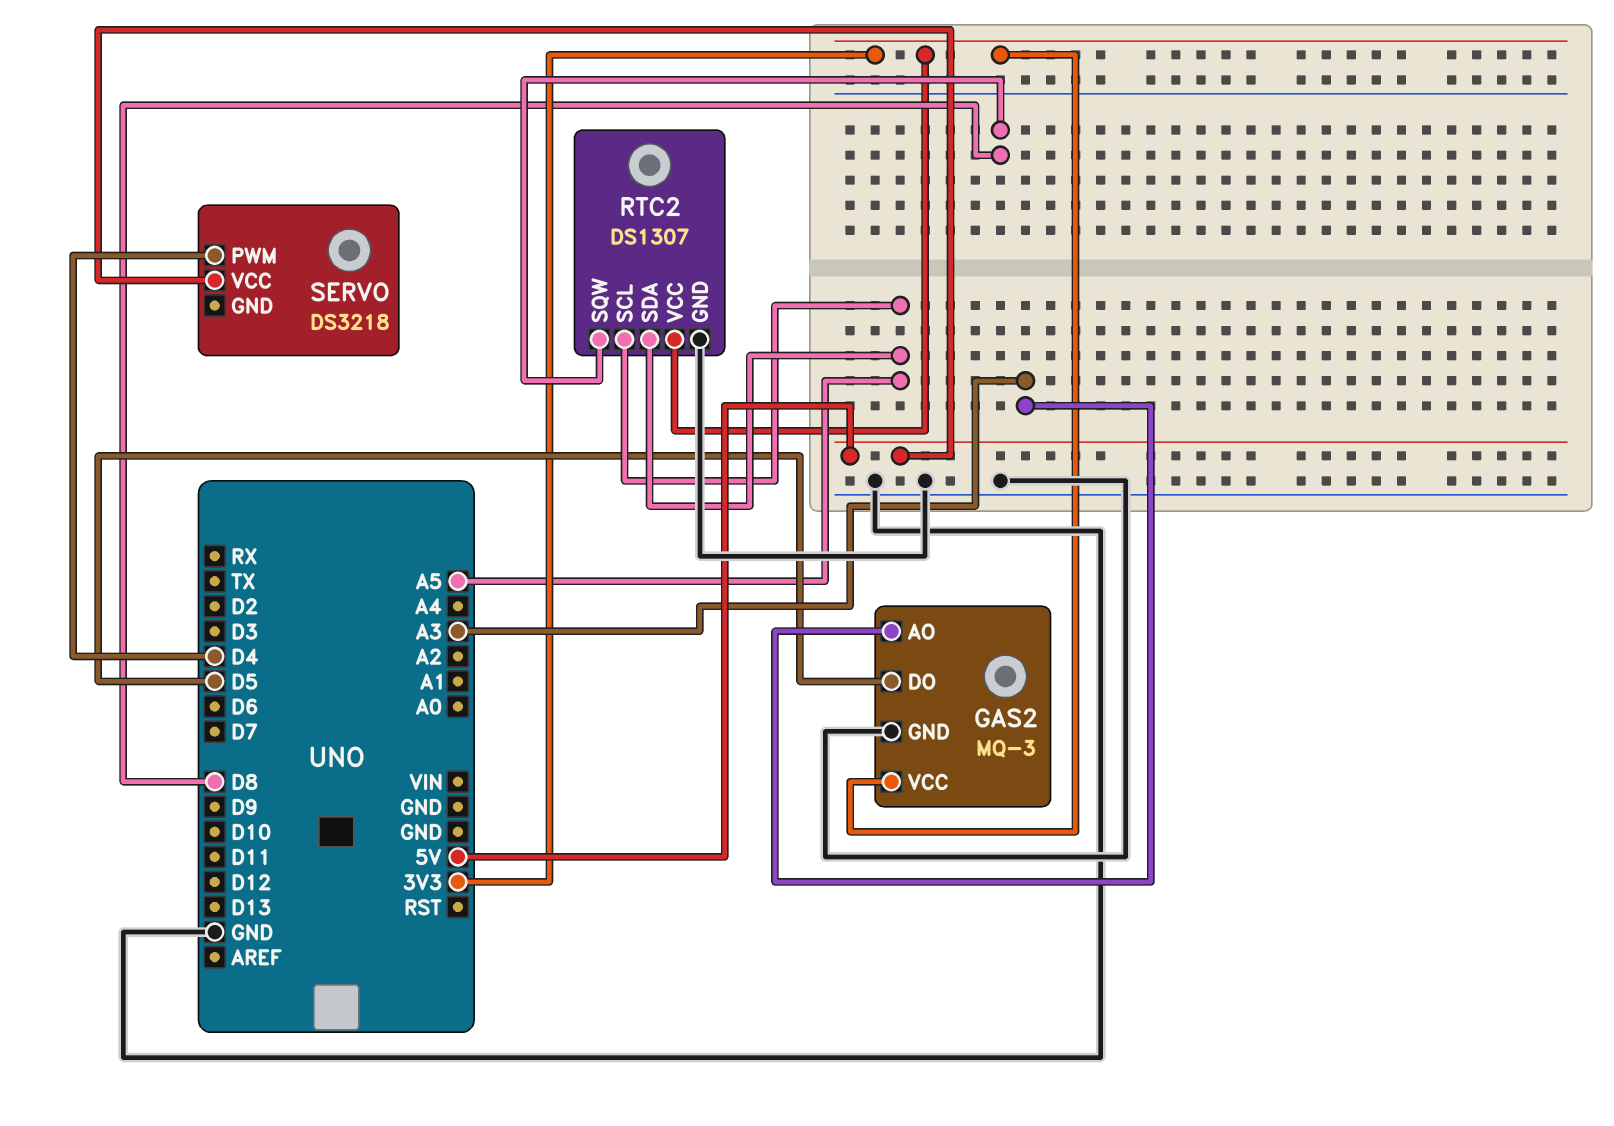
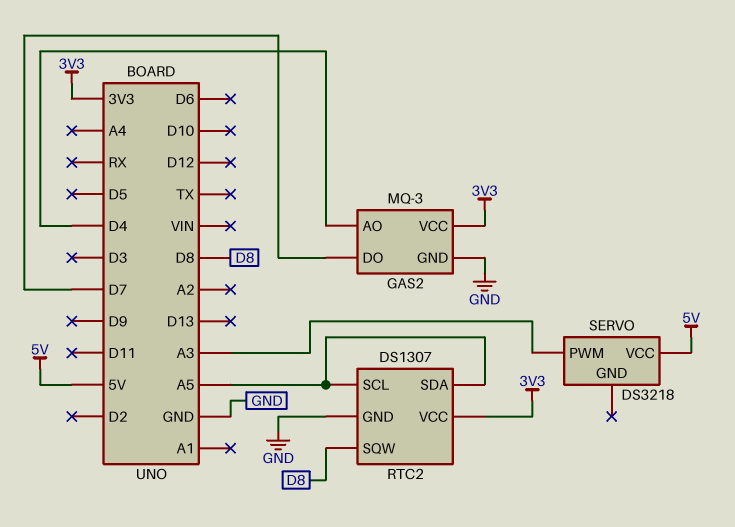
GAS2 pin AO: A3 -> D4
GAS2 pin DO: D5 -> D7
SERVO pin PWM: D4 -> A3

